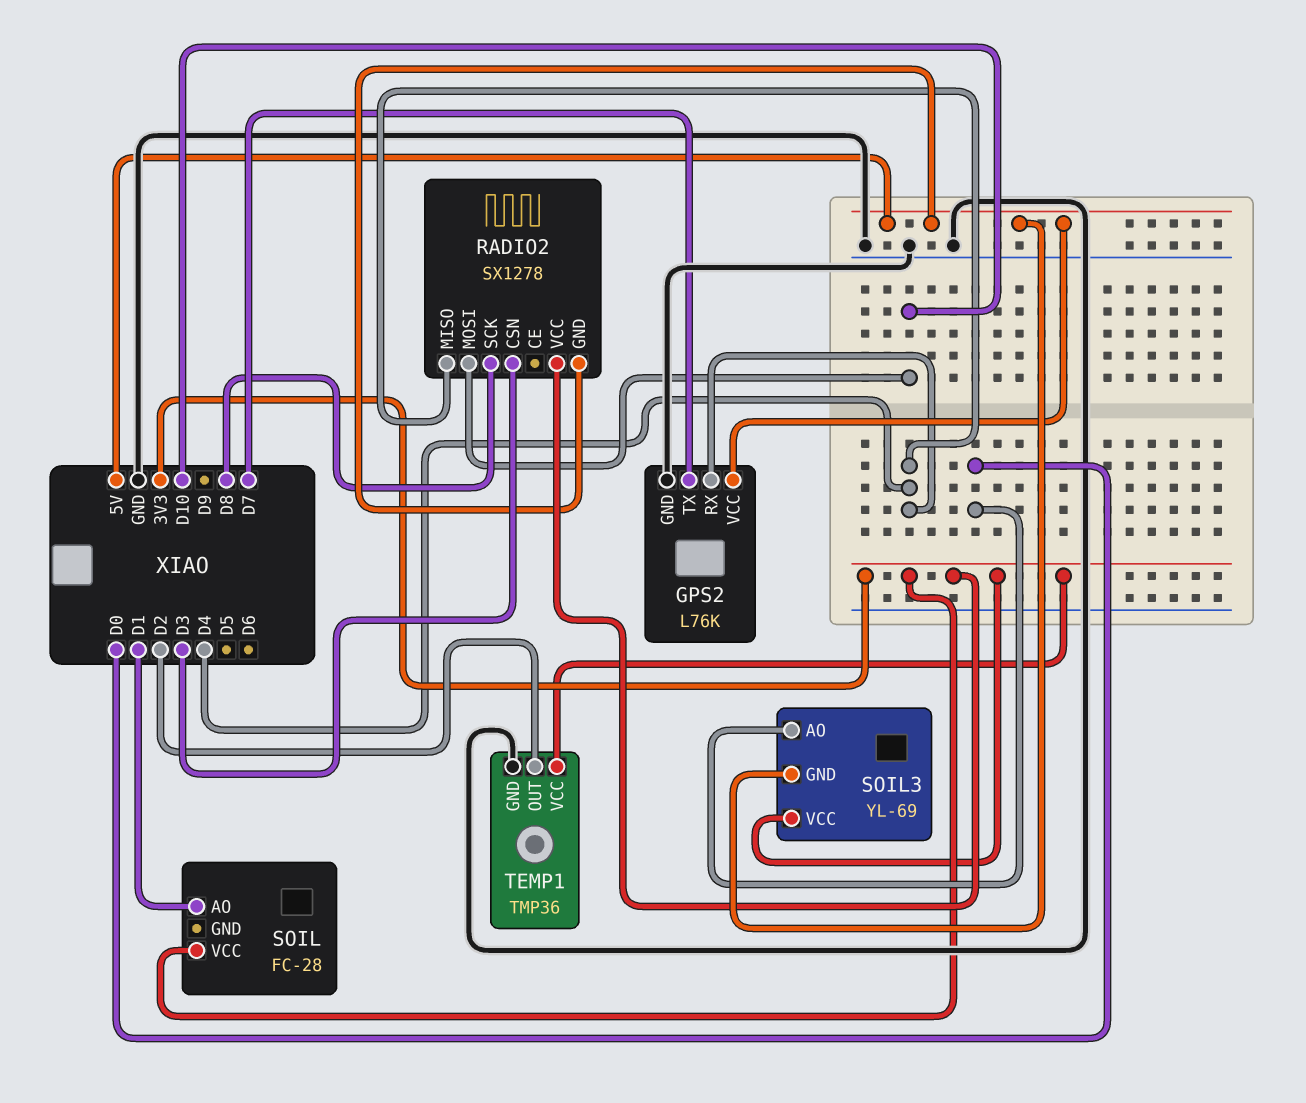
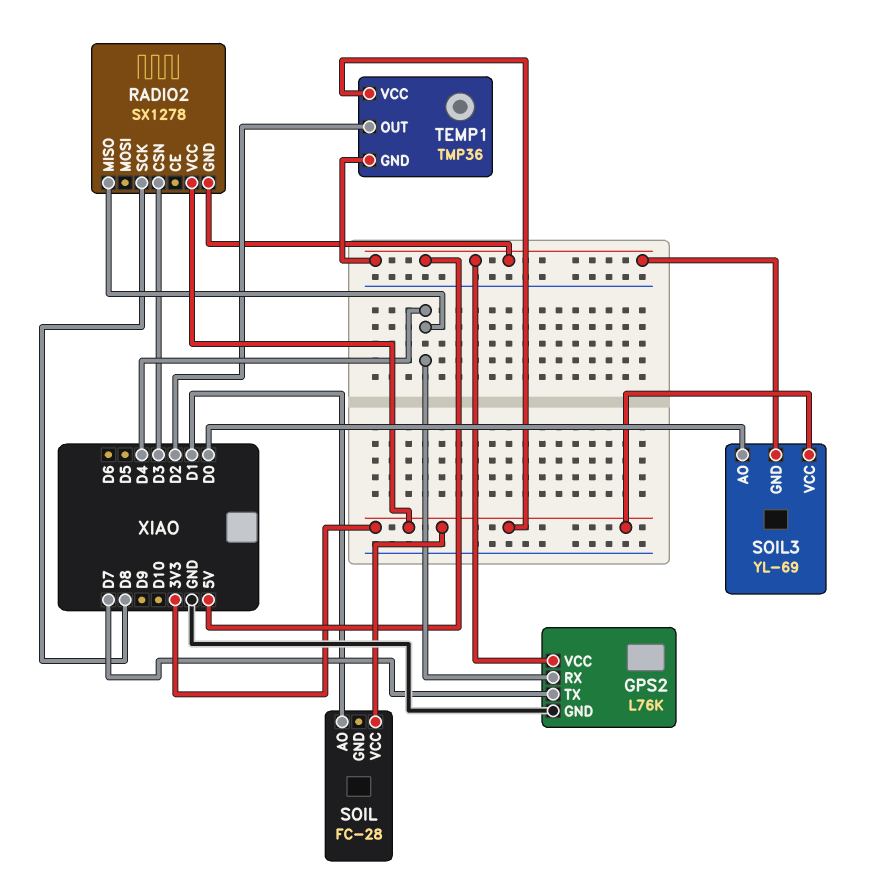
RADIO2 pin MOSI: D10 -> none
TEMP1 pin GND: GND -> 5V

